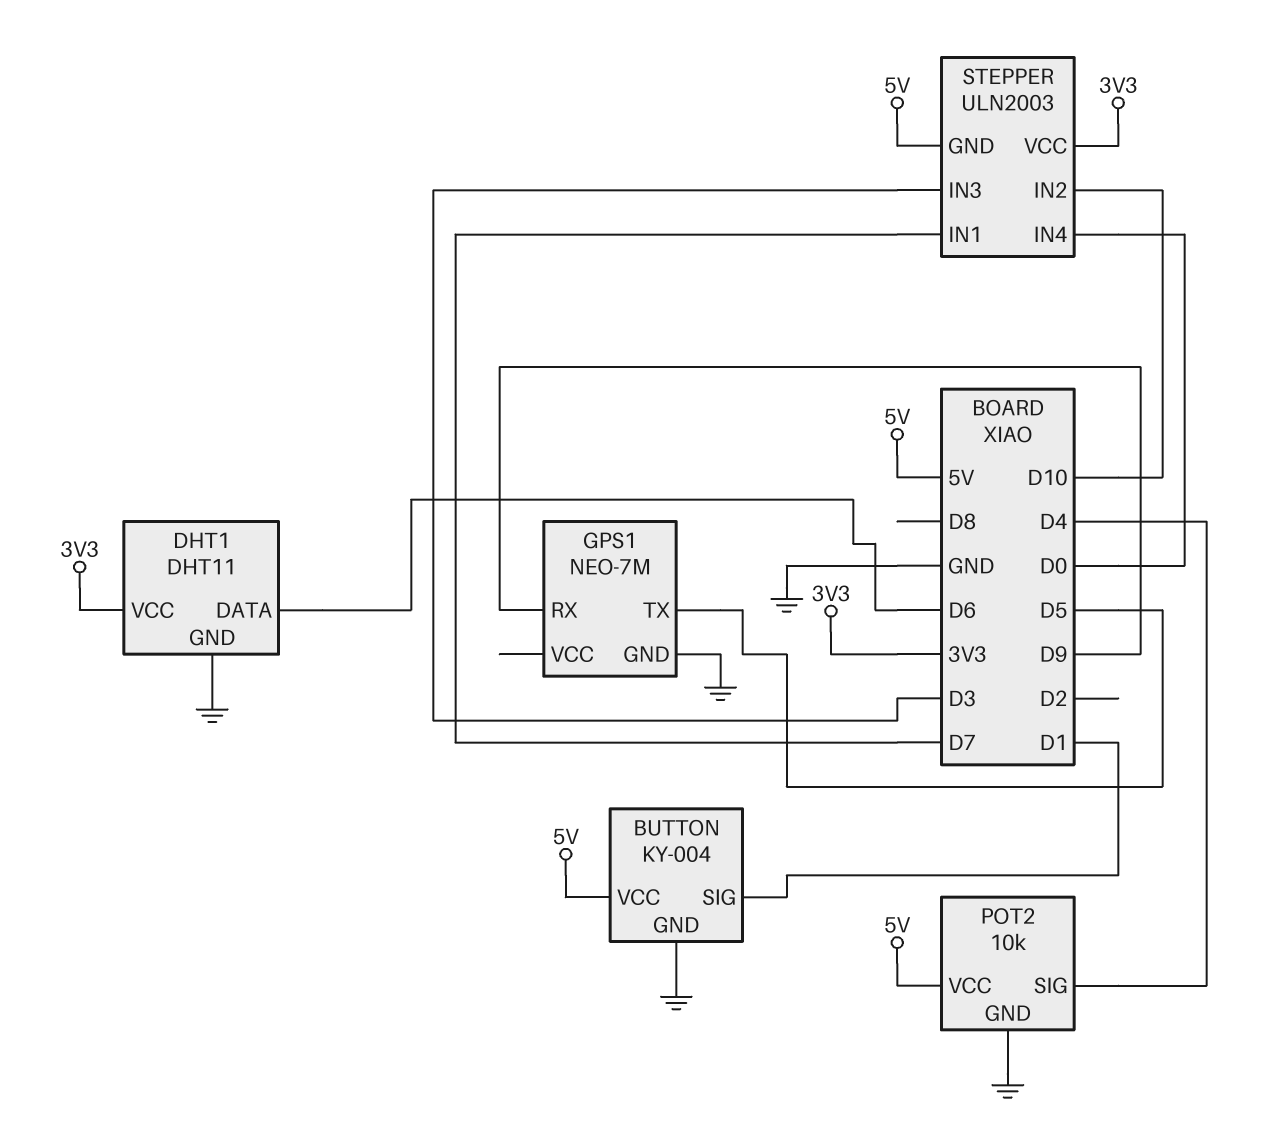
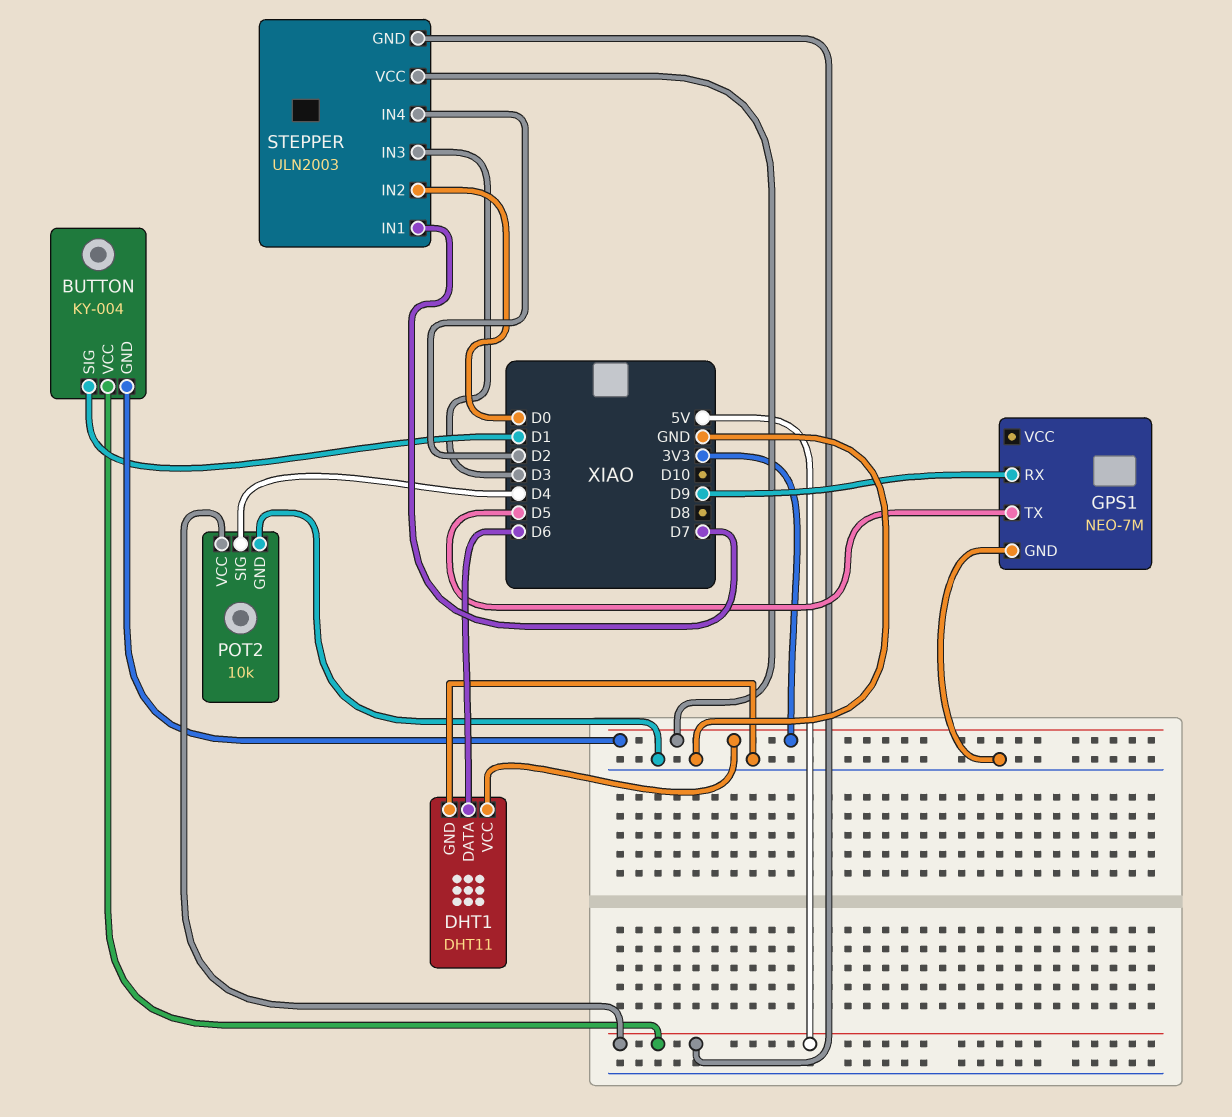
BUTTON pin GND: GND -> 3V3
STEPPER pin IN2: D10 -> D0
STEPPER pin IN4: D0 -> D2

